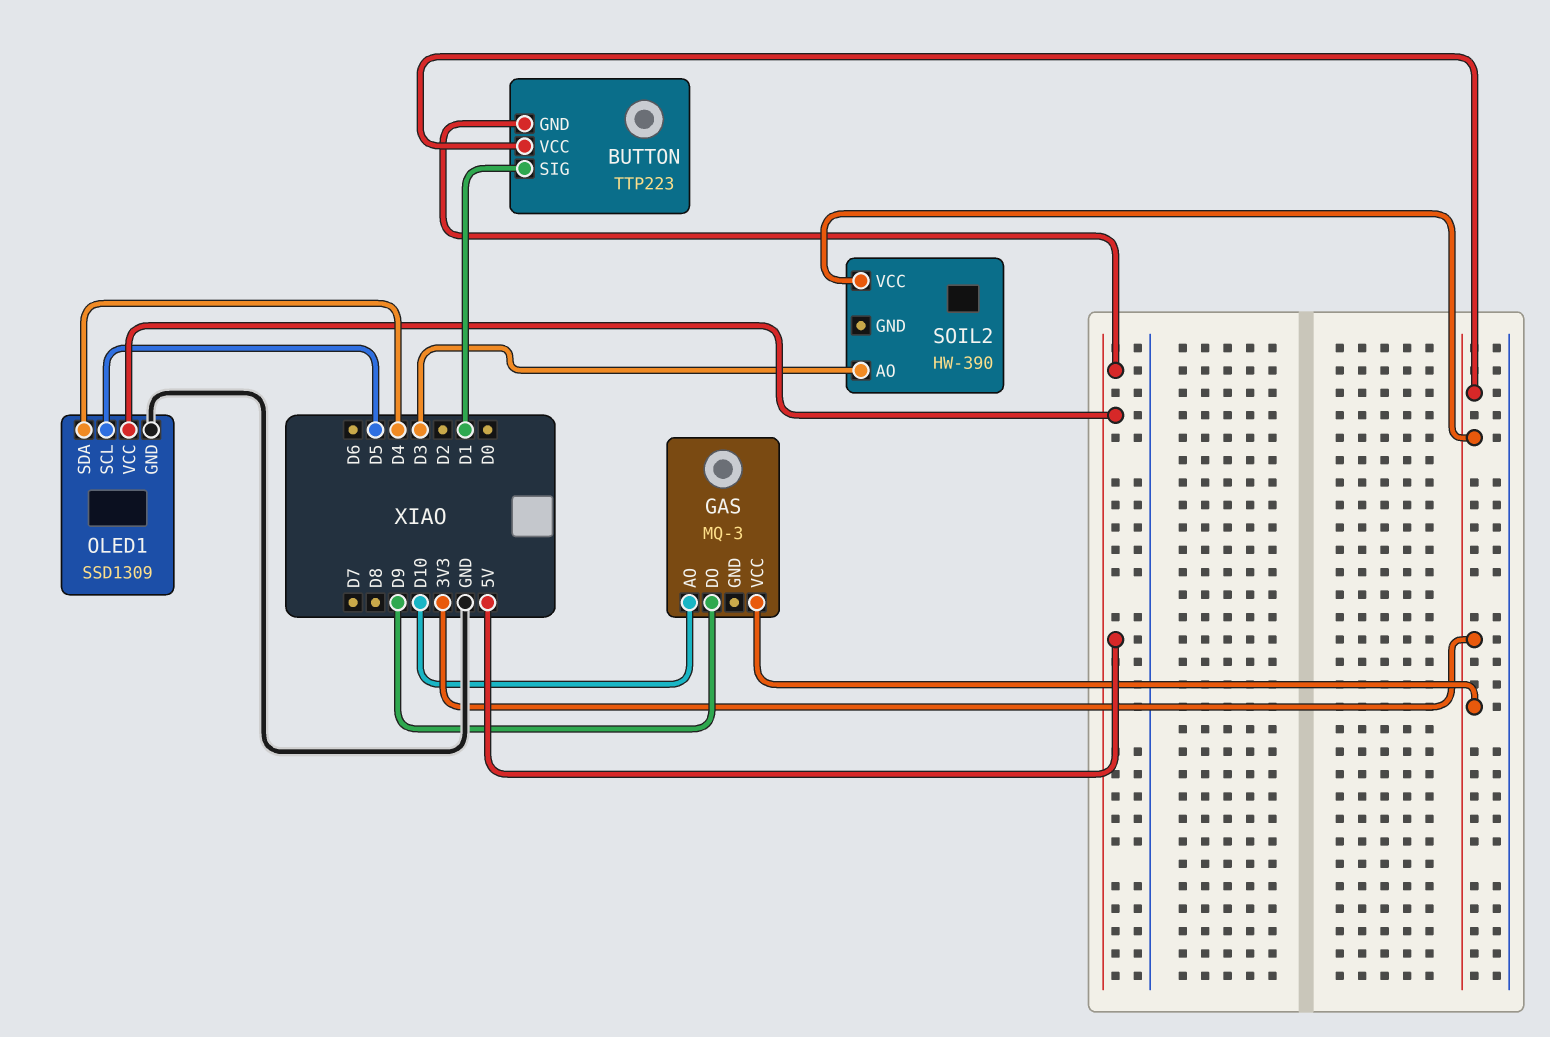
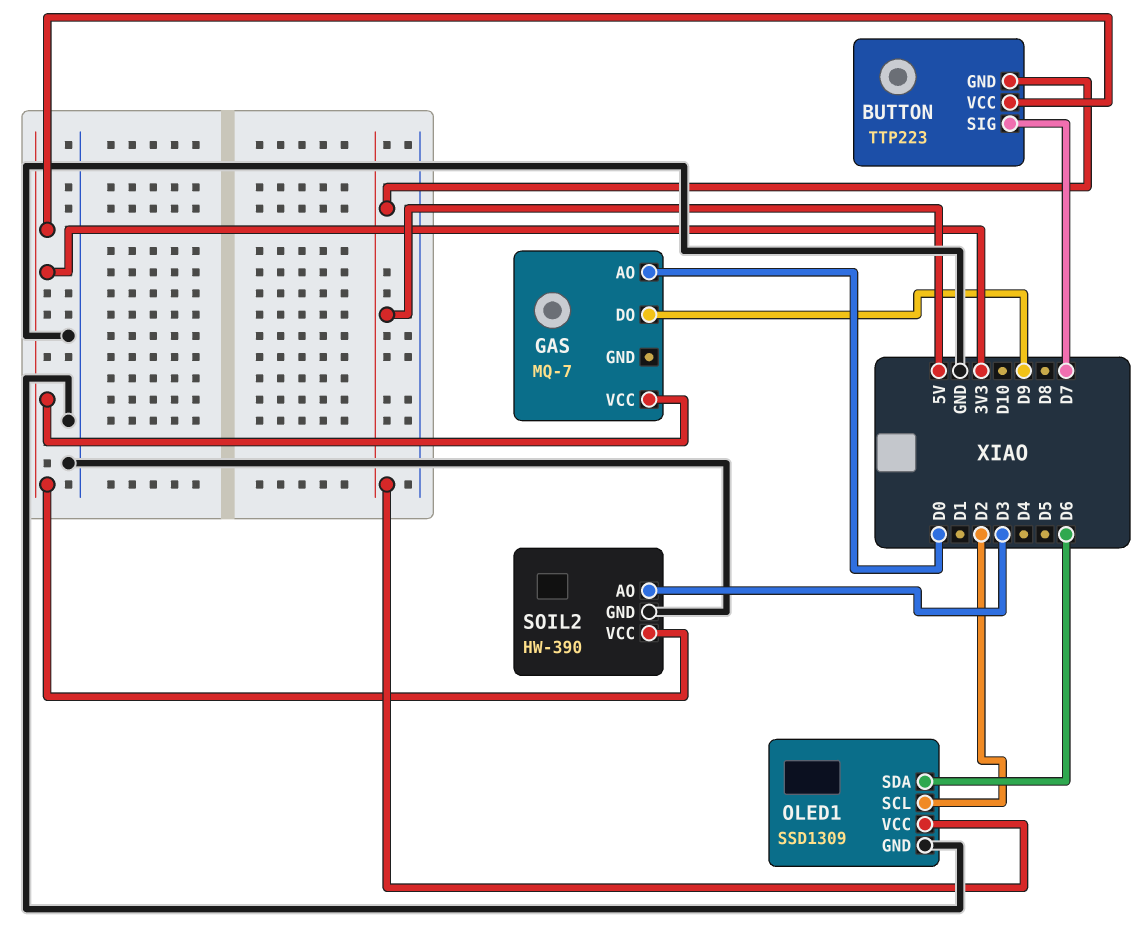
BUTTON pin SIG: D1 -> D7
GAS: MQ-3 -> MQ-7
GAS pin AO: D10 -> D0
OLED1 pin SCL: D5 -> D2
OLED1 pin SDA: D4 -> D6
SOIL2 pin GND: none -> GND

